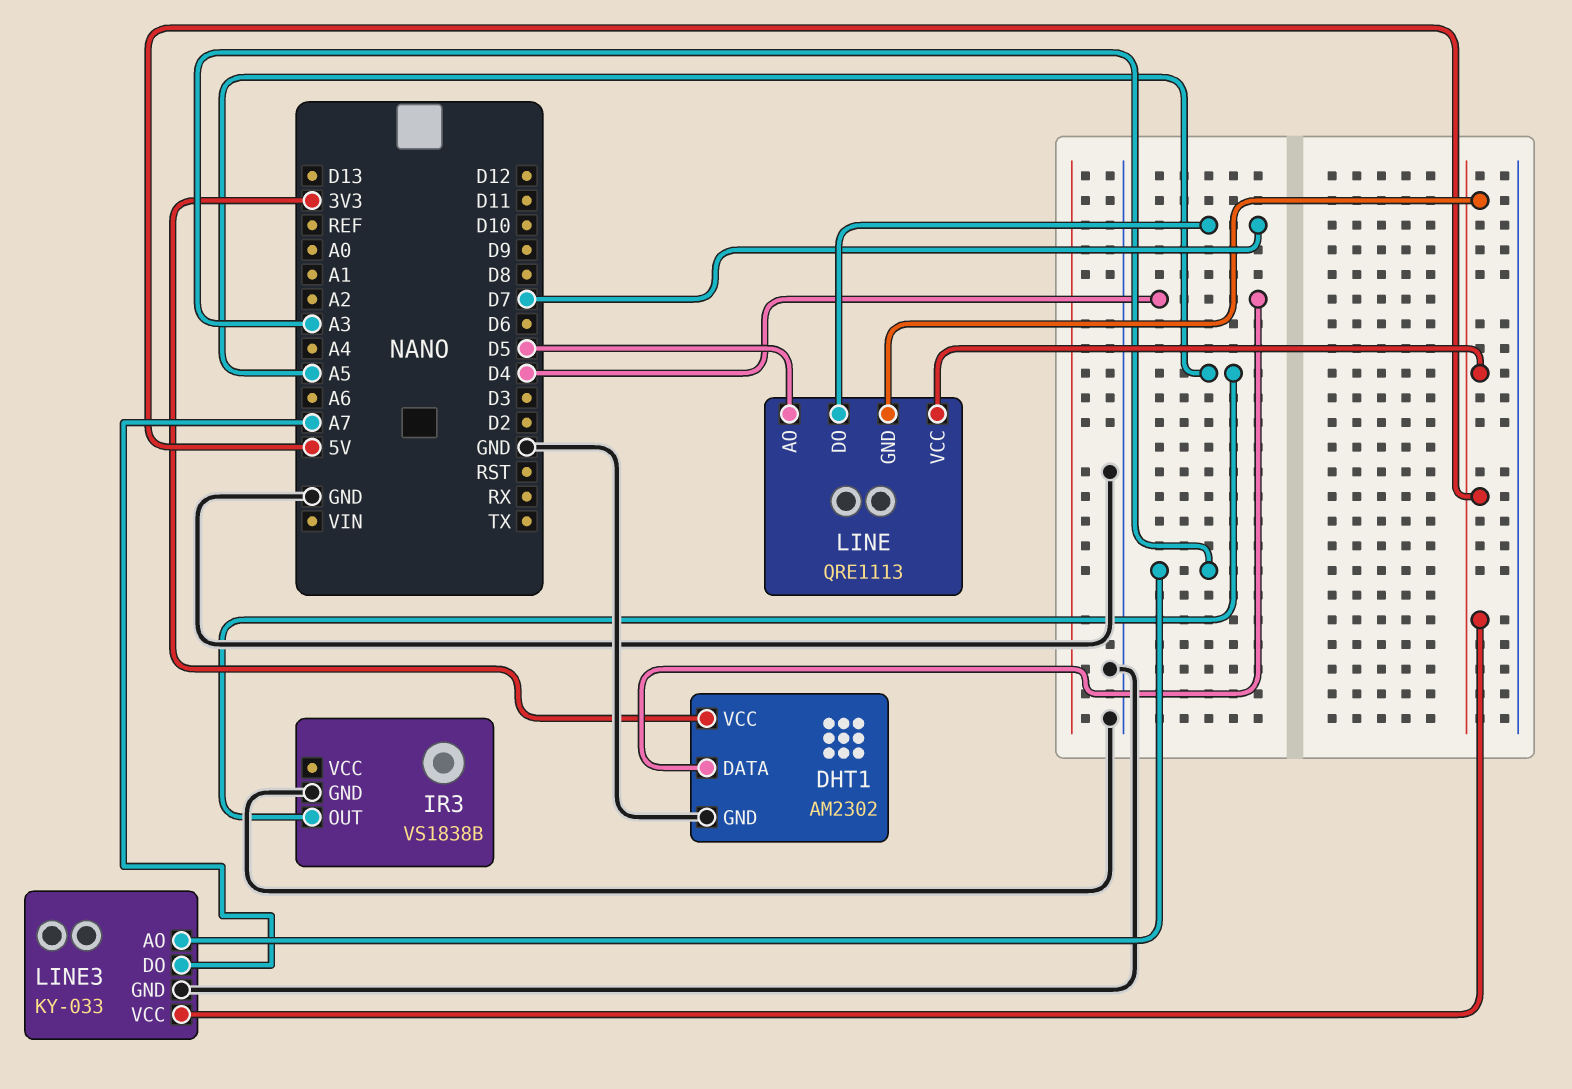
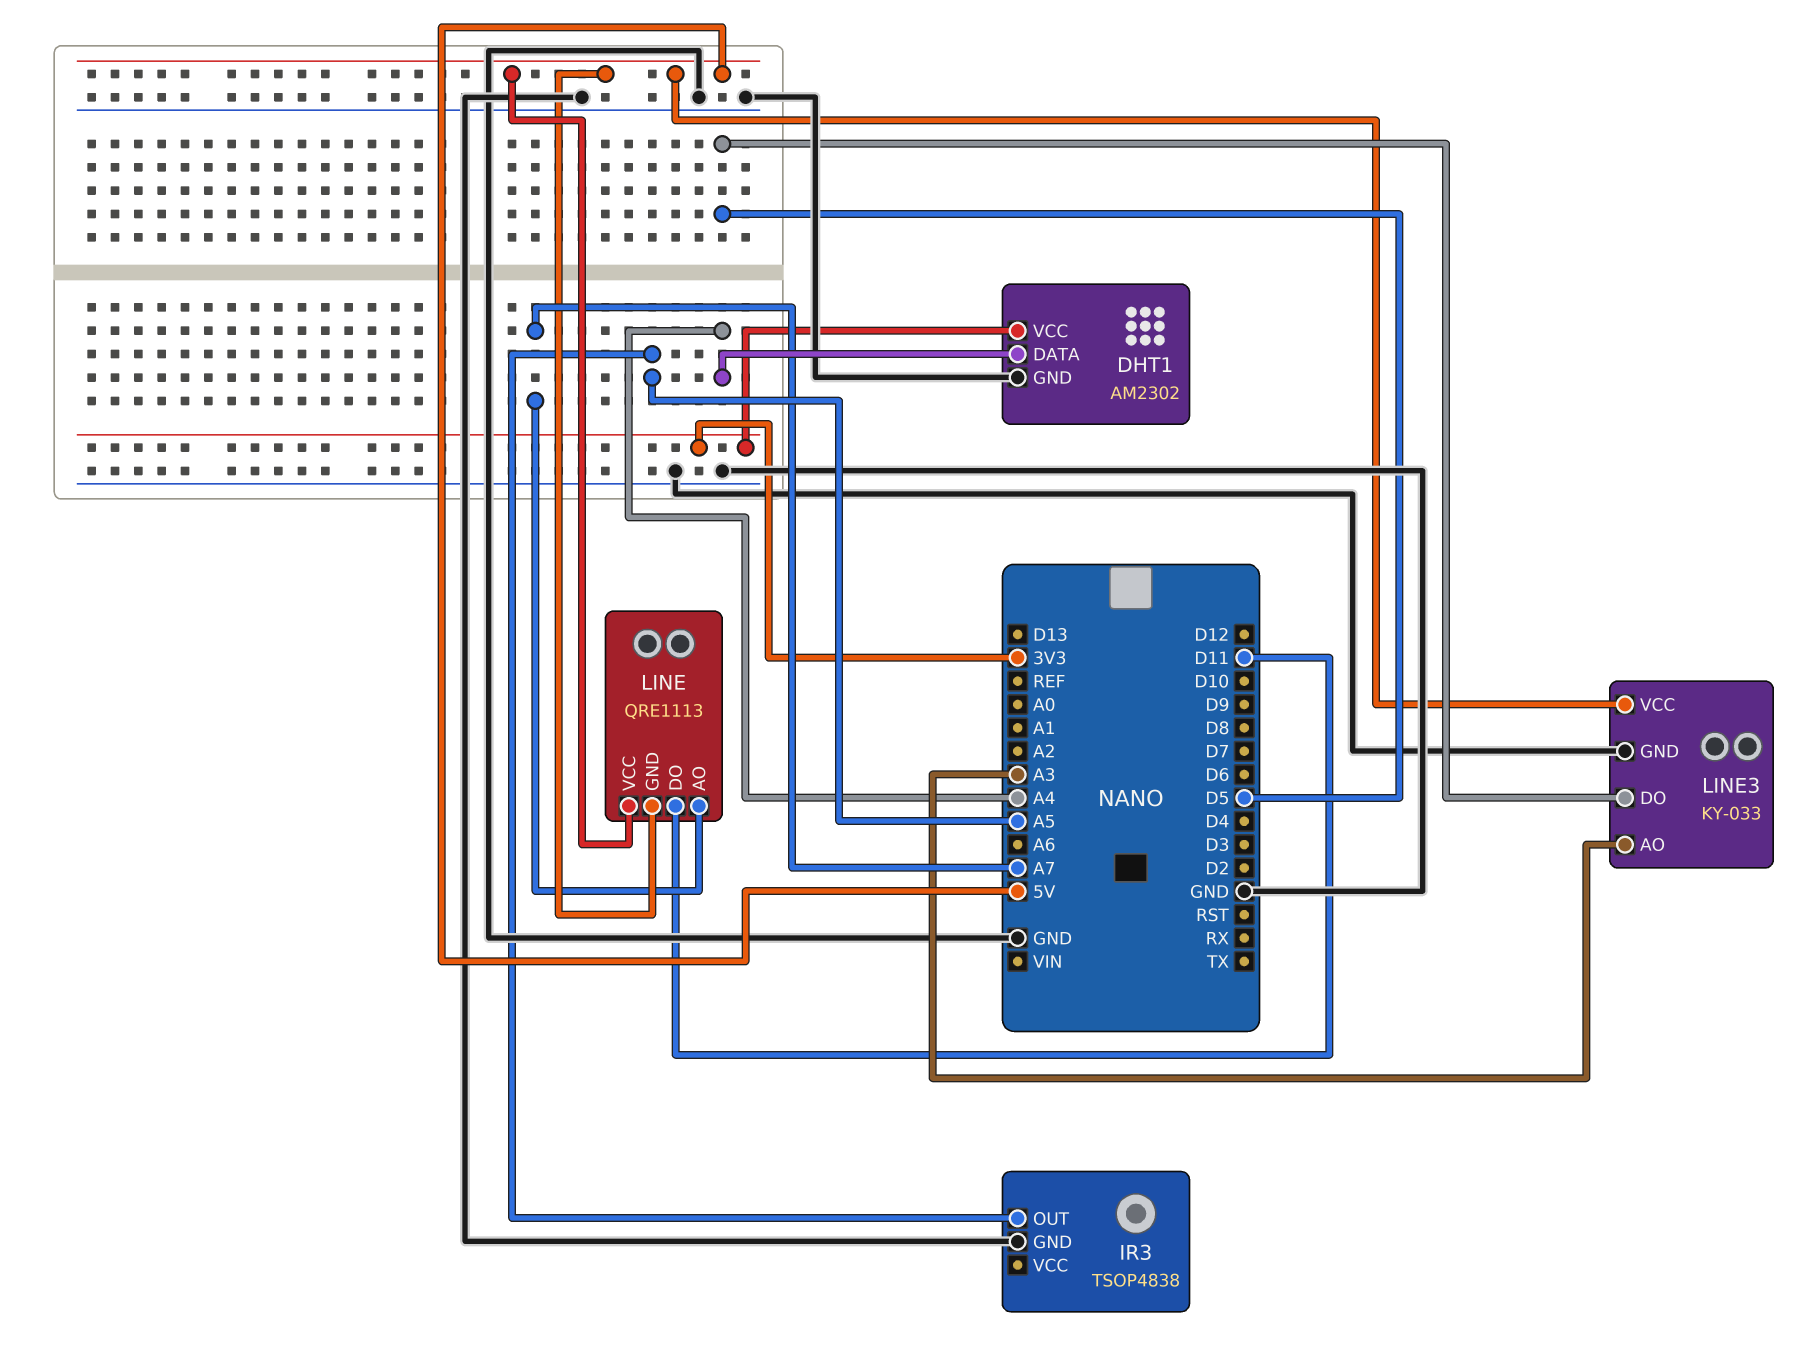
DHT1 pin DATA: D4 -> A4
IR3: VS1838B -> TSOP4838
LINE pin AO: D5 -> A7
LINE pin DO: D7 -> D11
LINE3 pin DO: A7 -> D5

